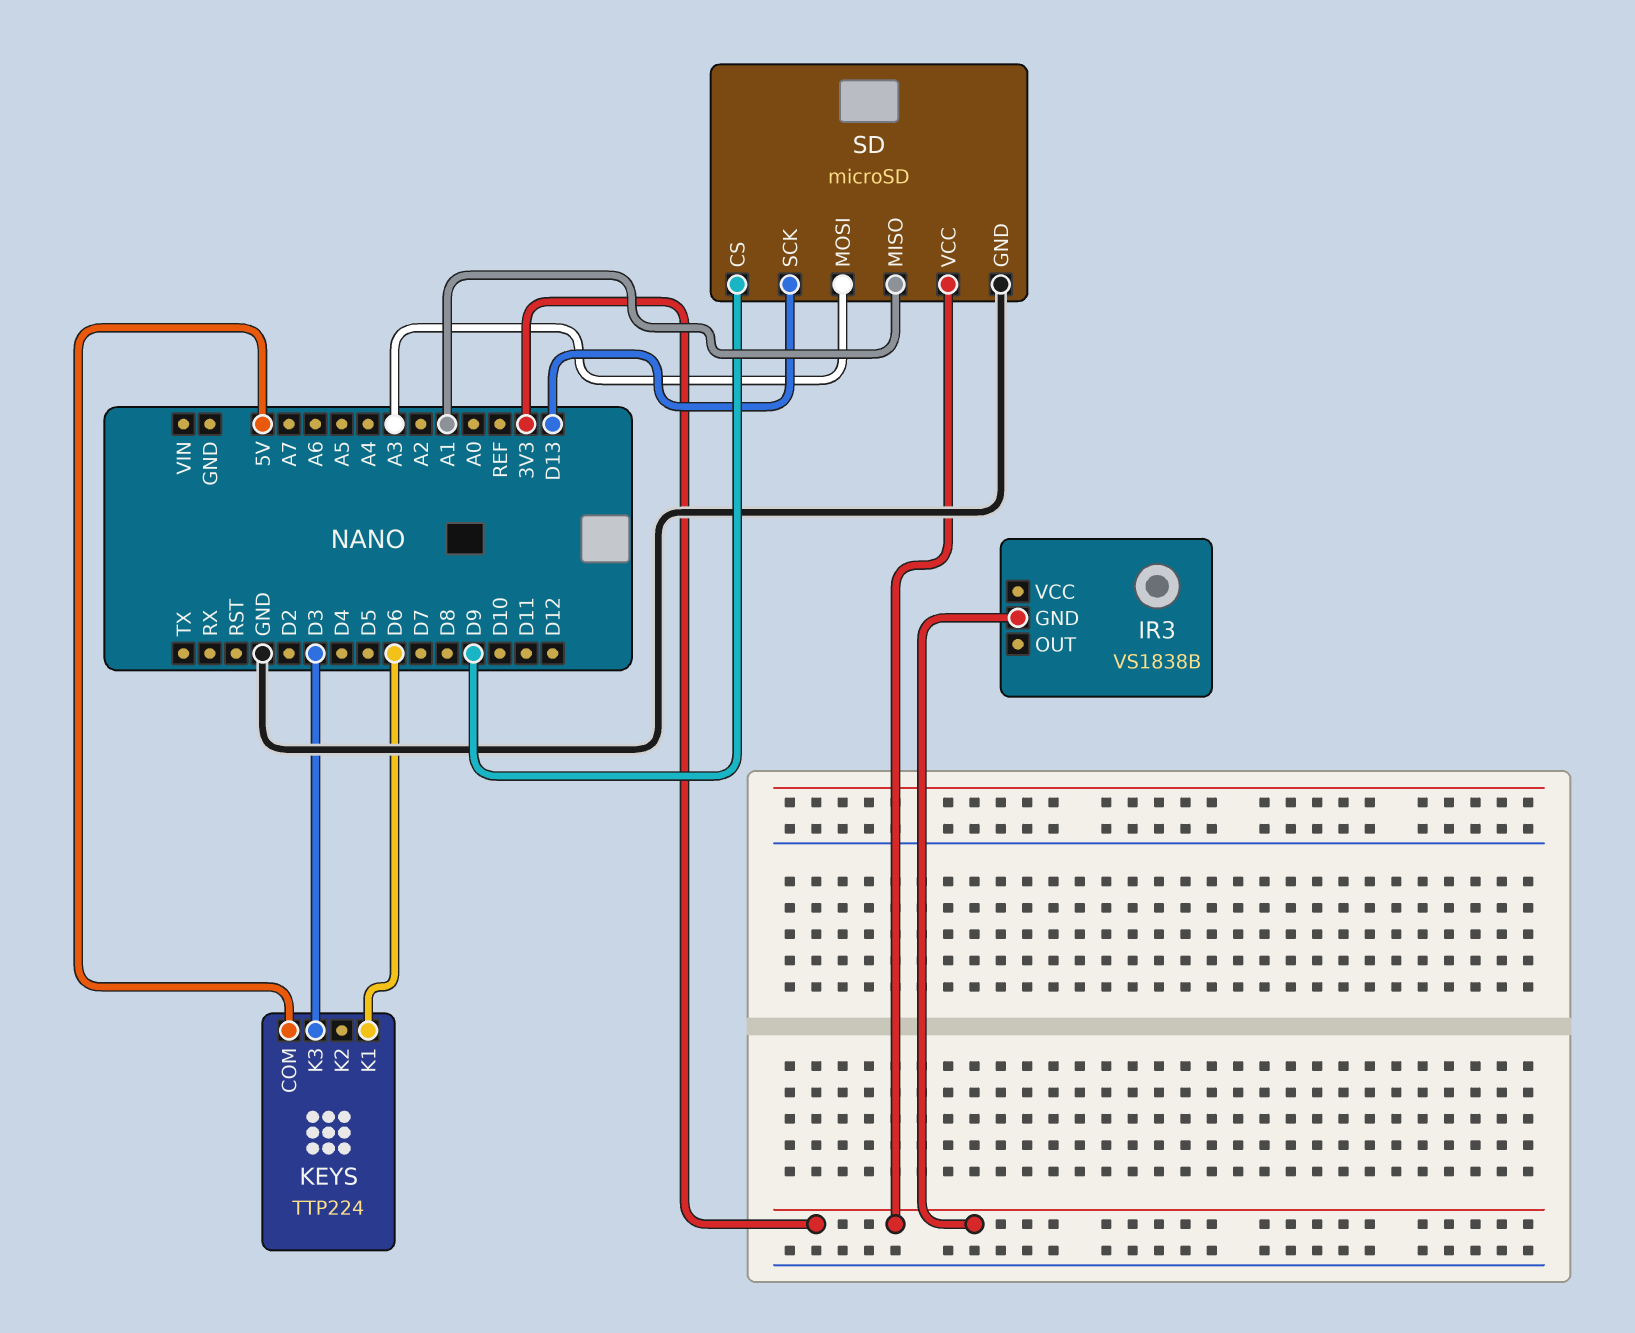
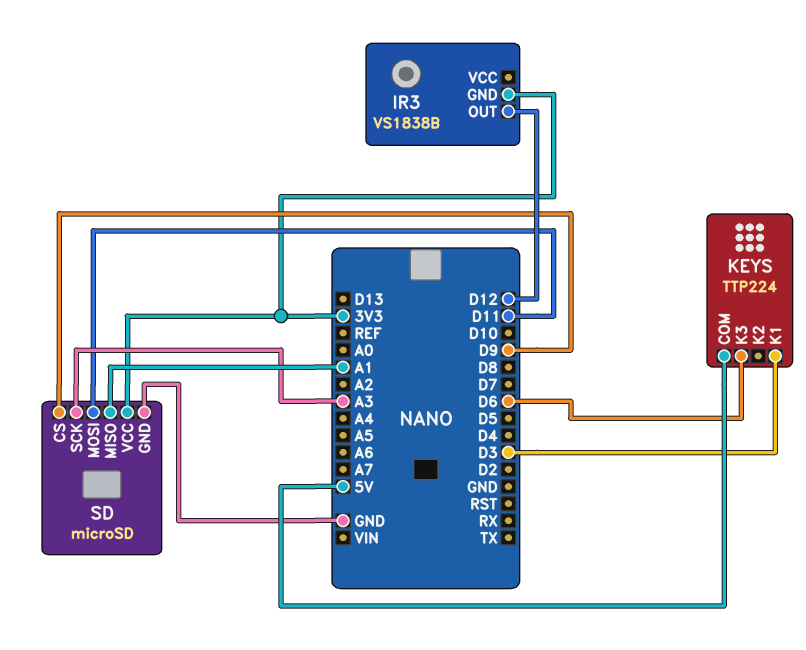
IR3 pin OUT: none -> D12
KEYS pin K1: D6 -> D3
KEYS pin K3: D3 -> D6
SD pin MOSI: A3 -> D11
SD pin SCK: D13 -> A3

